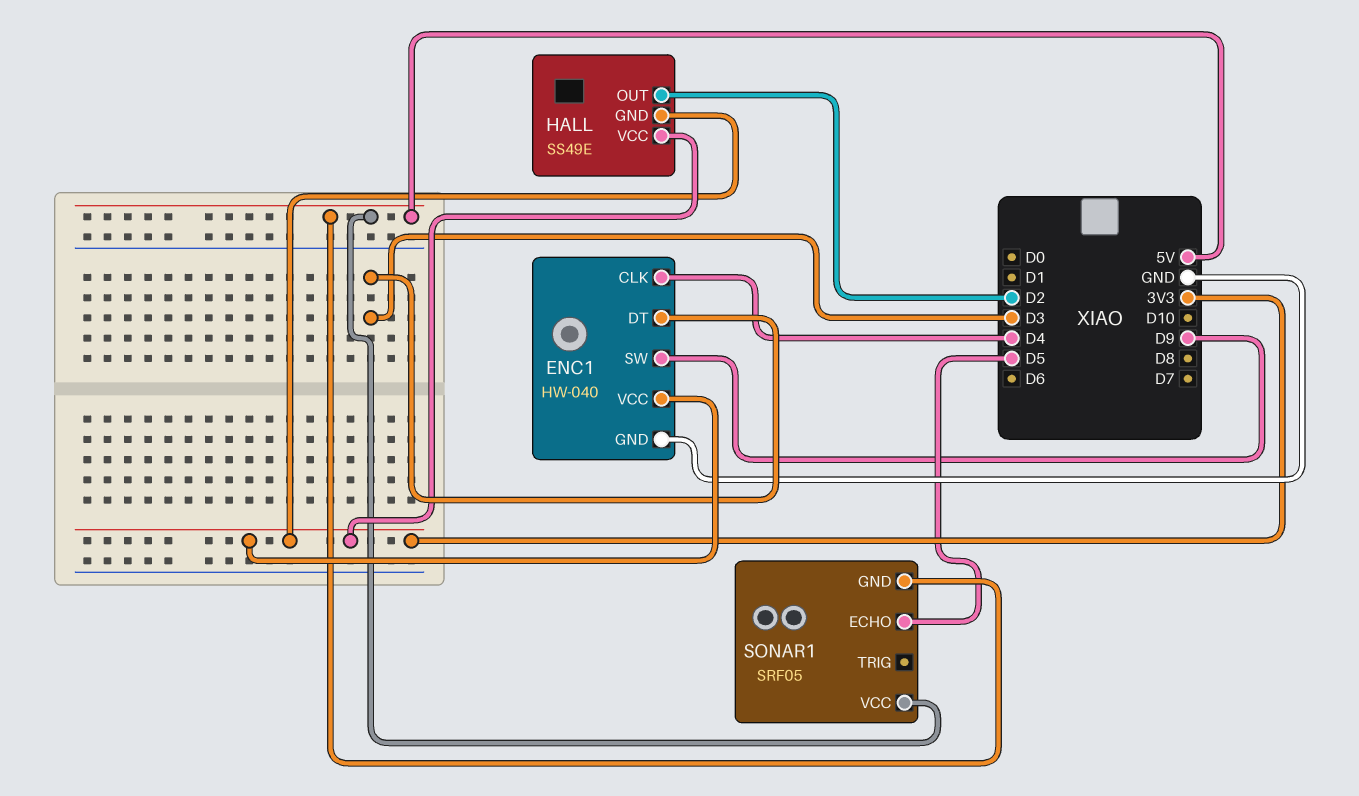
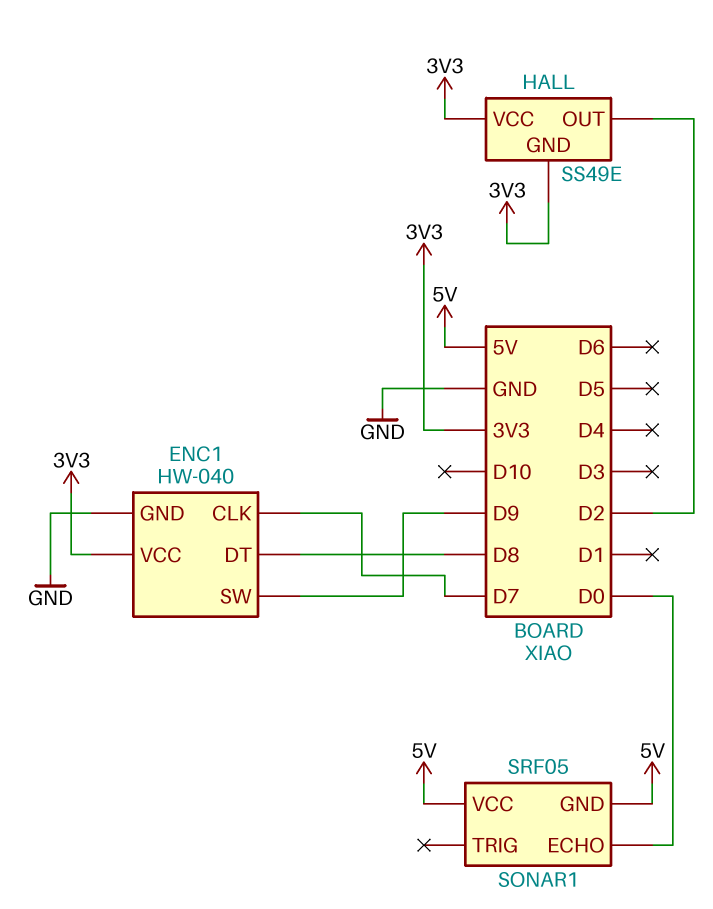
ENC1 pin CLK: D4 -> D7
ENC1 pin DT: D3 -> D8
SONAR1 pin ECHO: D5 -> D0

